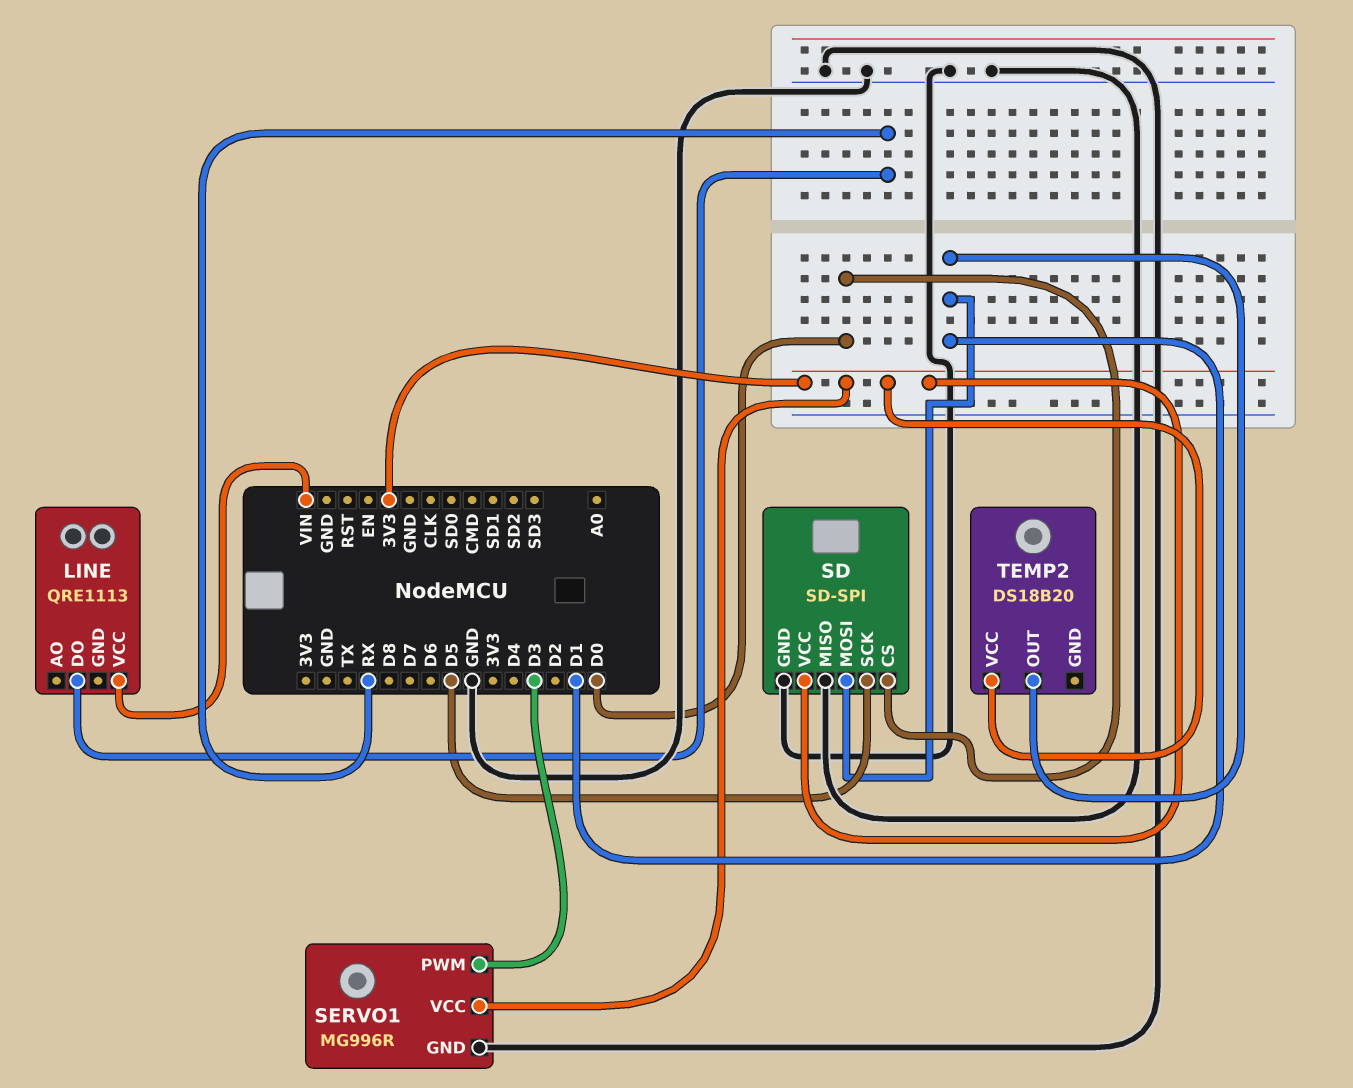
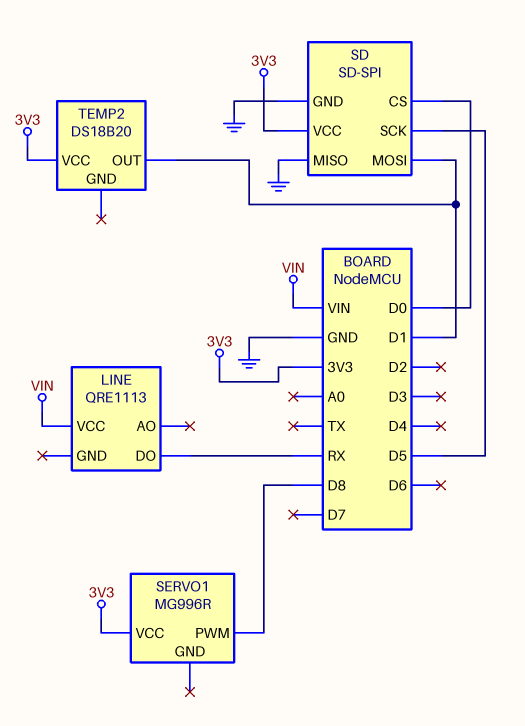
SERVO1 pin GND: GND -> none
SERVO1 pin PWM: D3 -> D8

